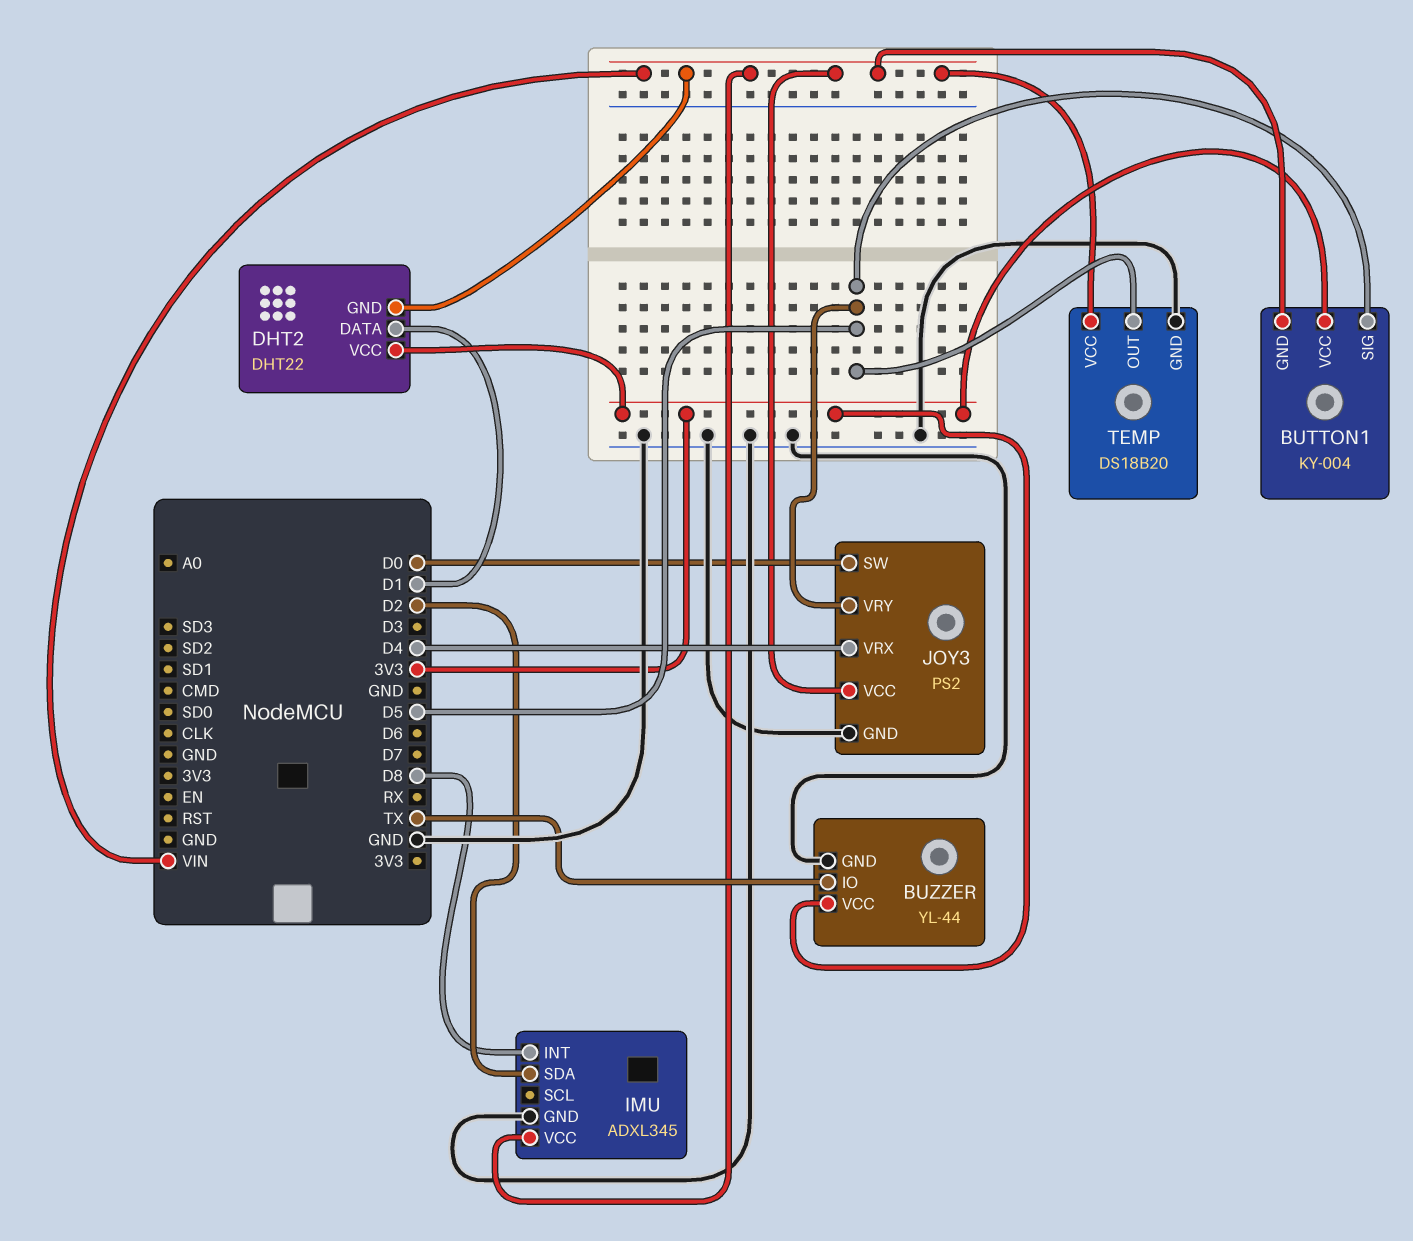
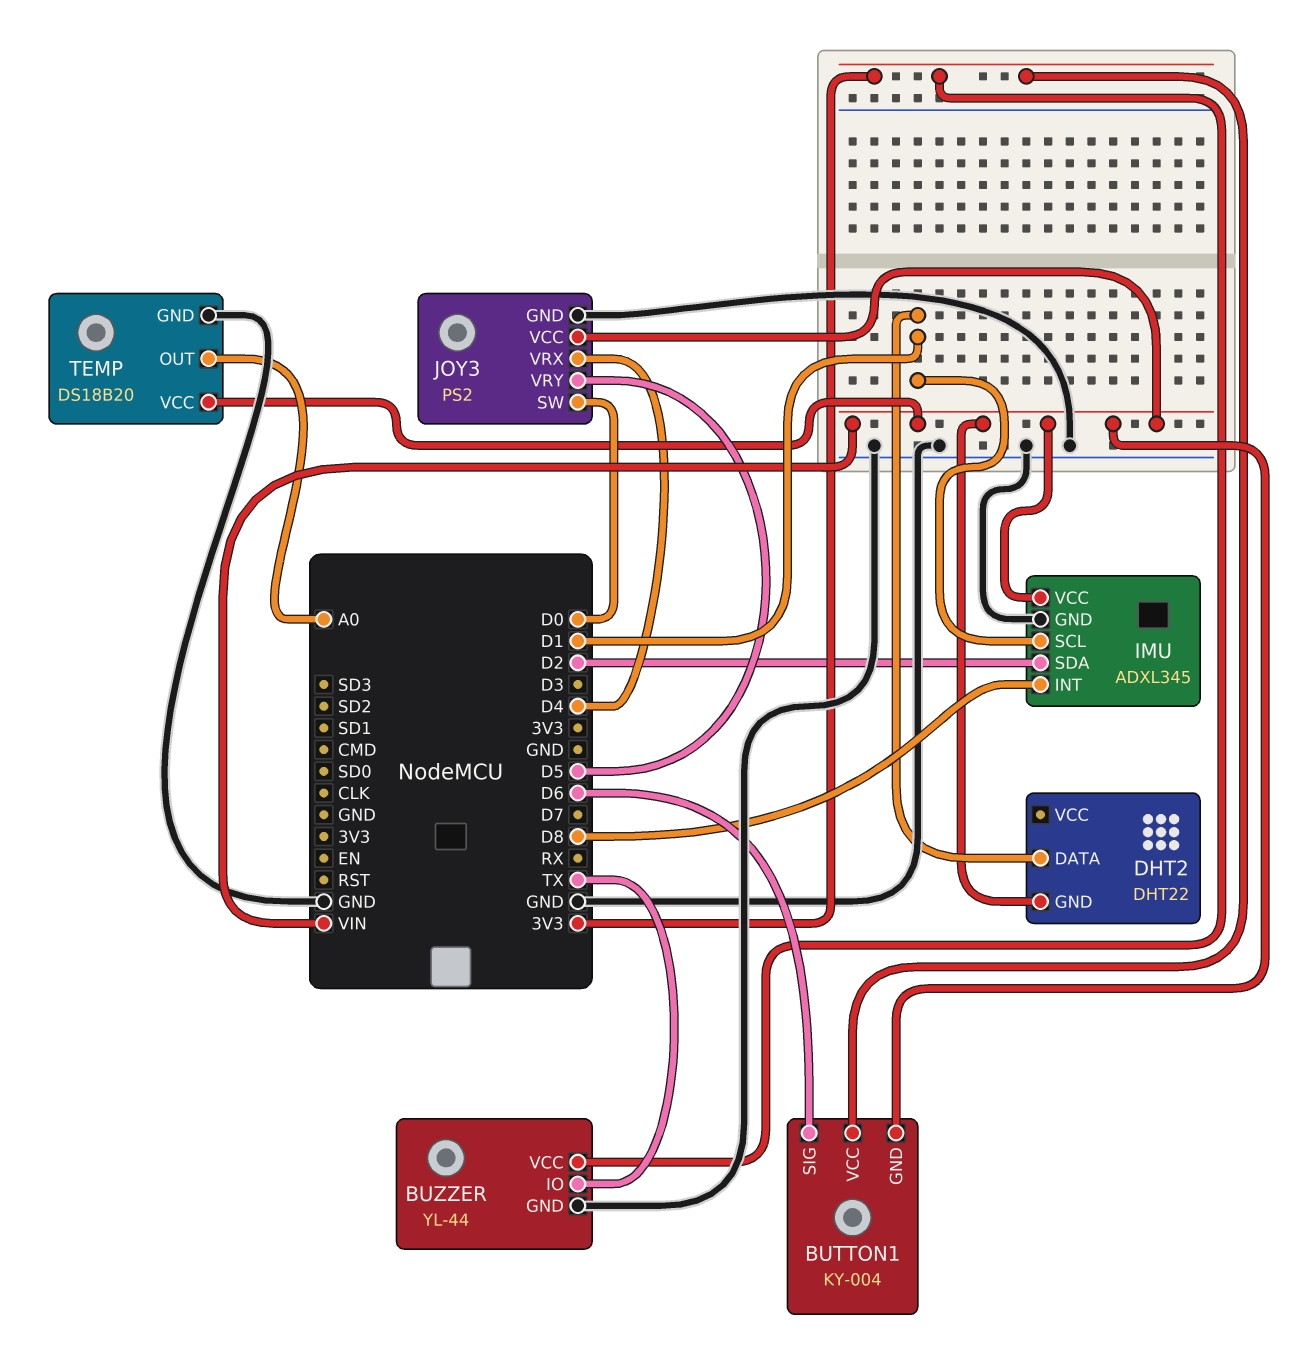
BUTTON1 pin SIG: D5 -> D6
DHT2 pin VCC: 3V3 -> none
IMU pin SCL: none -> D1
TEMP pin OUT: D5 -> A0

